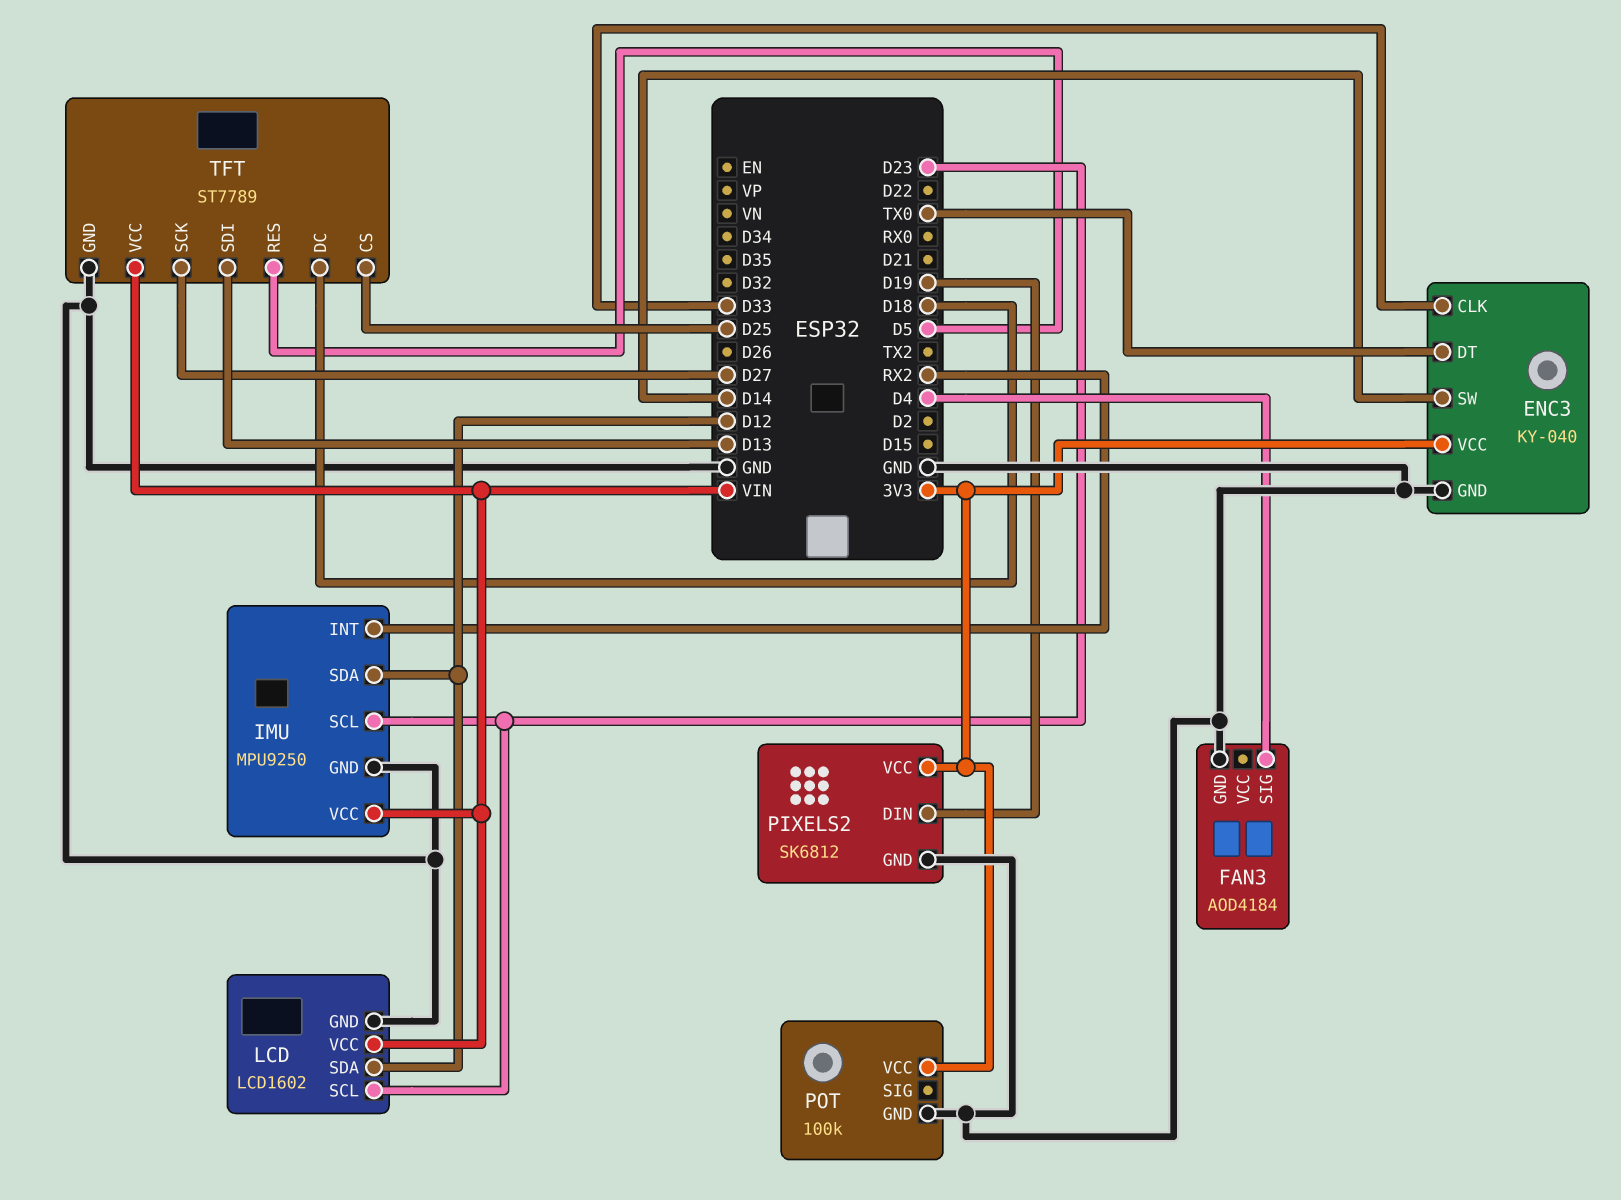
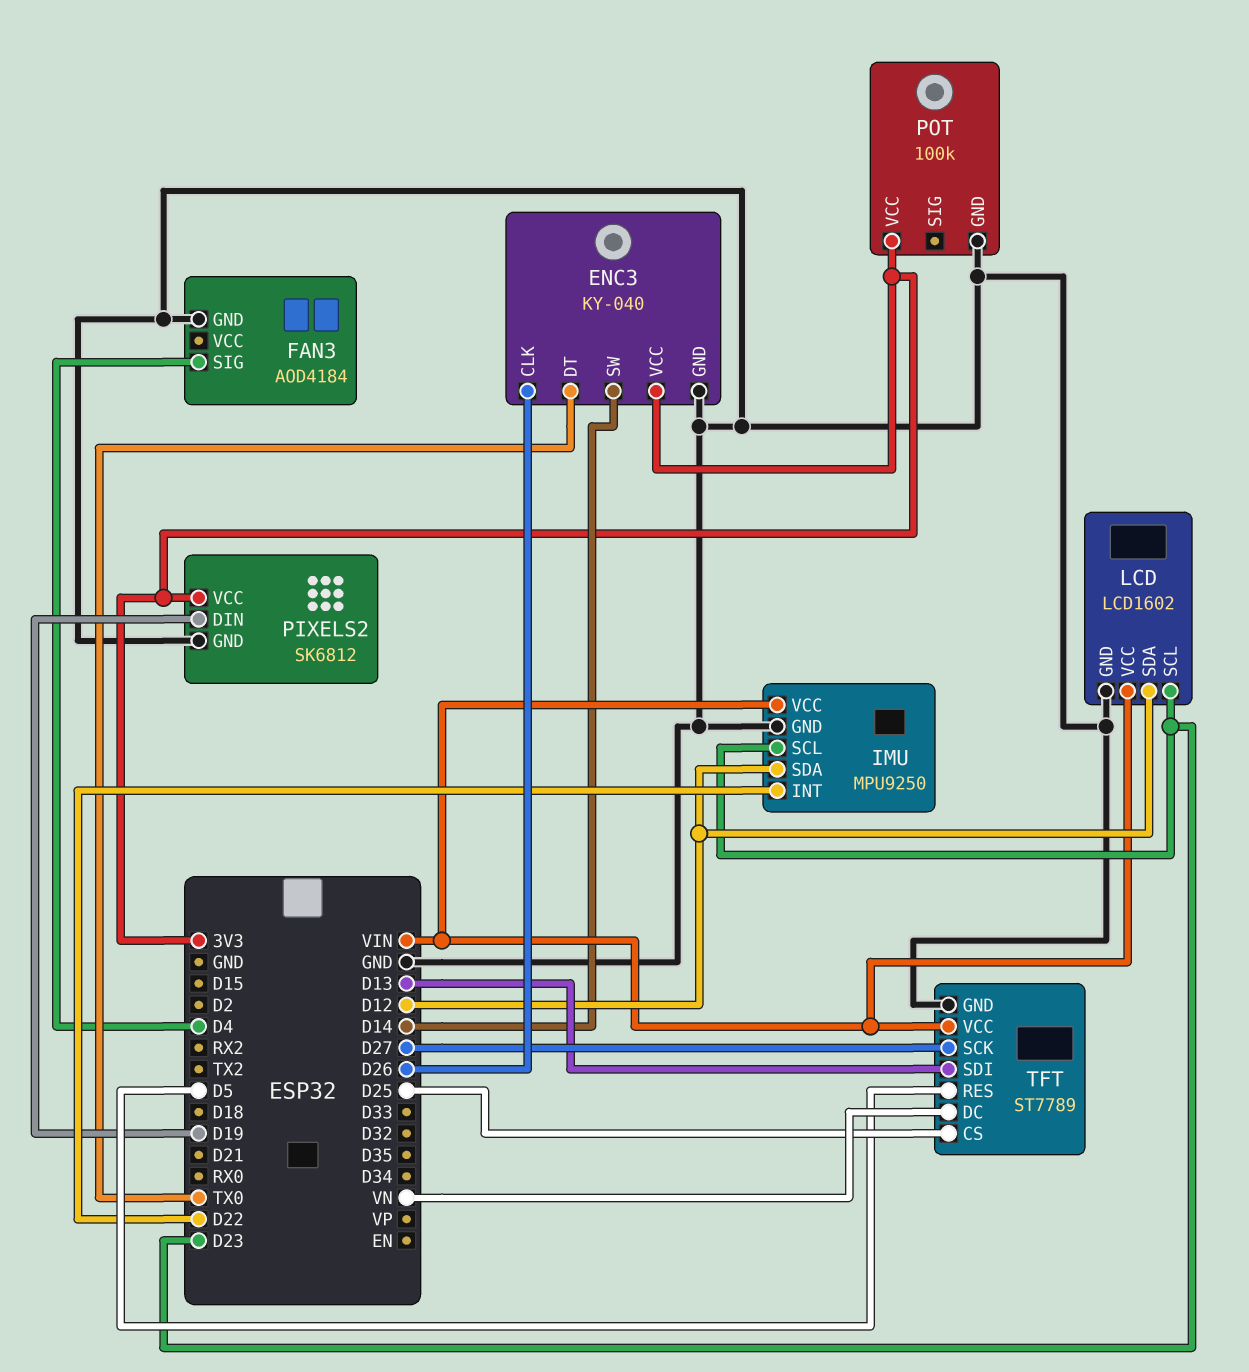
ENC3 pin CLK: D33 -> D26
IMU pin INT: RX2 -> D22
TFT pin DC: D18 -> VN

